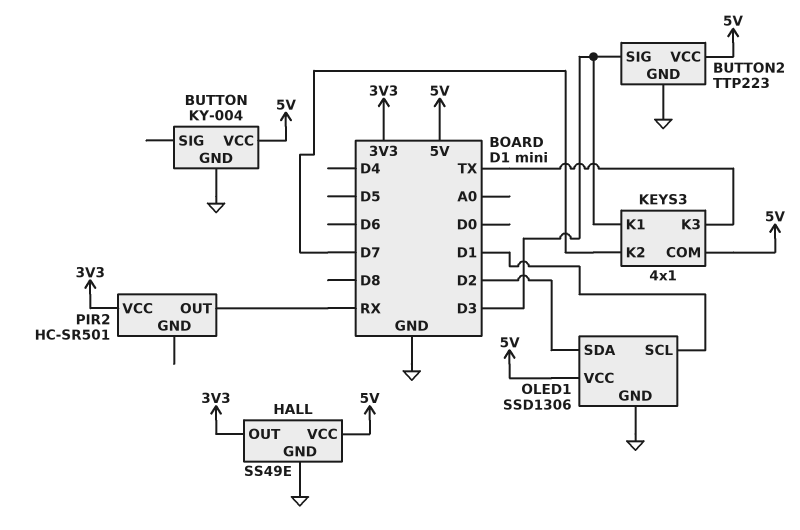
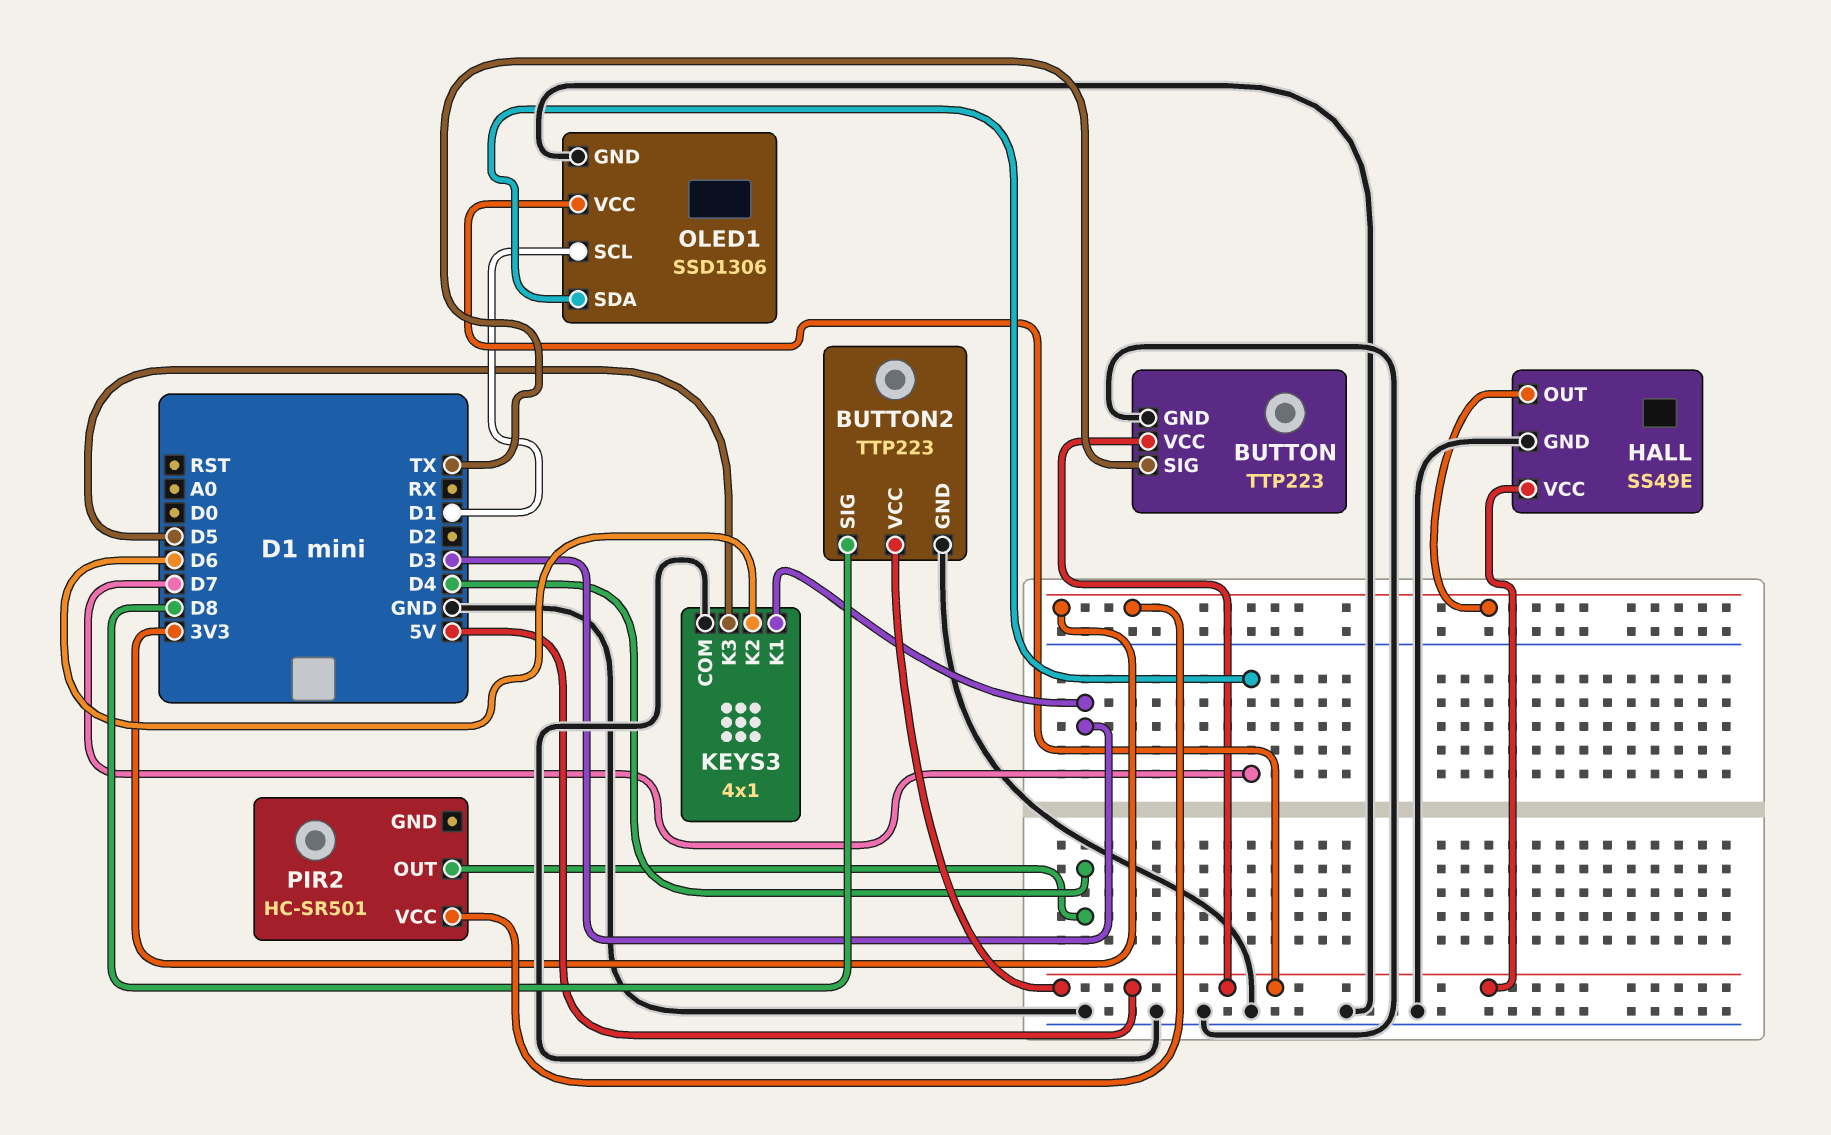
BUTTON: KY-004 -> TTP223
BUTTON pin SIG: none -> TX
BUTTON2 pin SIG: D3 -> D8
KEYS3 pin COM: 5V -> GND
KEYS3 pin K2: D7 -> D6
KEYS3 pin K3: TX -> D5
OLED1 pin SDA: D2 -> D7
PIR2 pin OUT: RX -> D4

